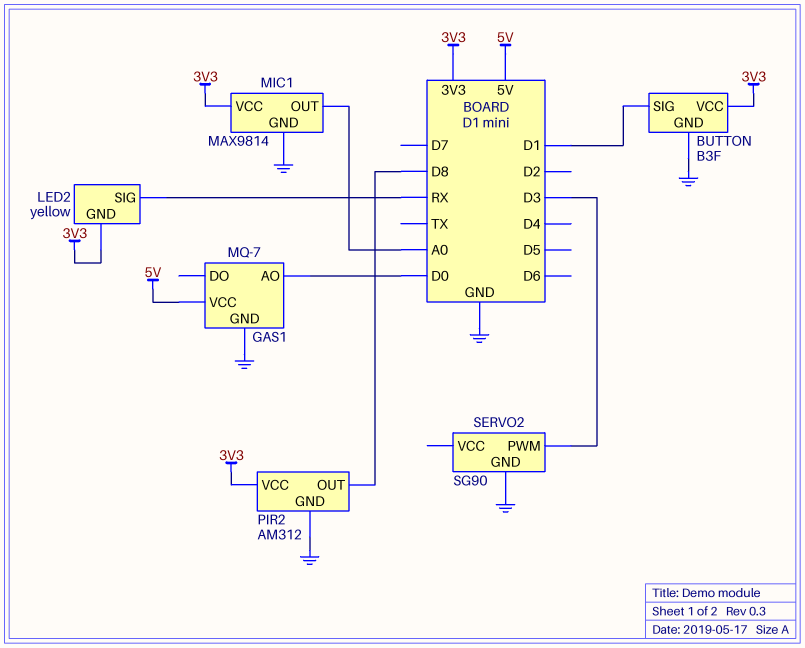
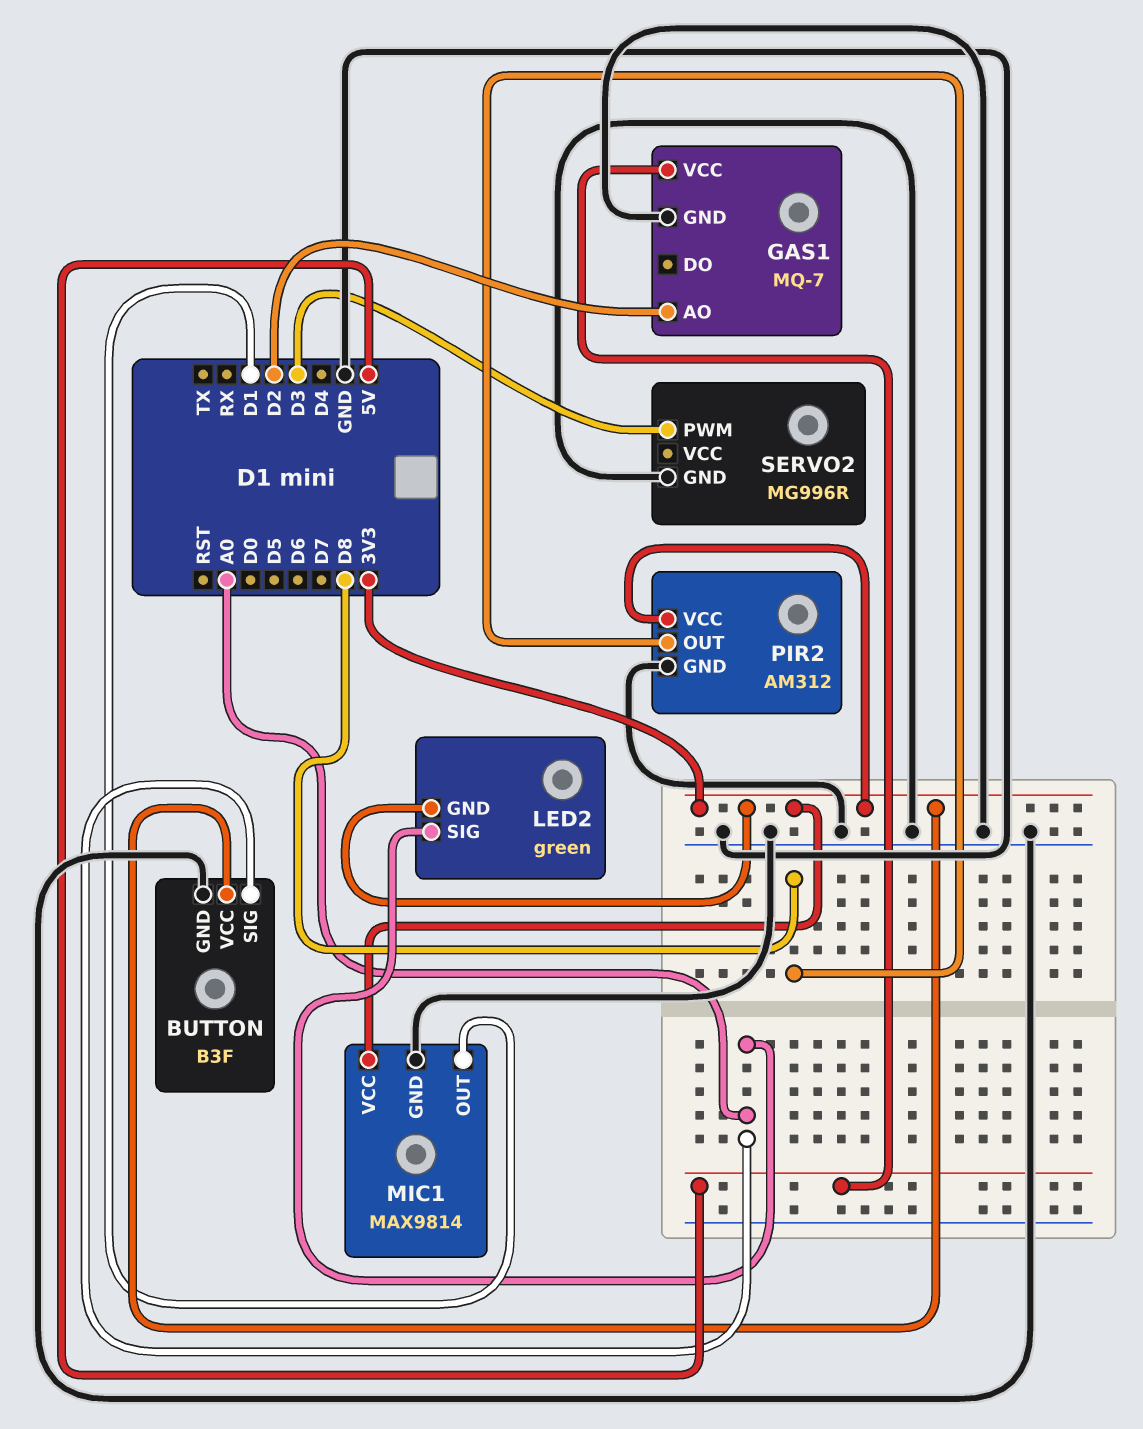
BUTTON pin SIG: D1 -> A0
GAS1 pin AO: D0 -> D2
LED2: yellow -> green
LED2 pin SIG: RX -> A0
MIC1 pin OUT: A0 -> D1
SERVO2: SG90 -> MG996R

